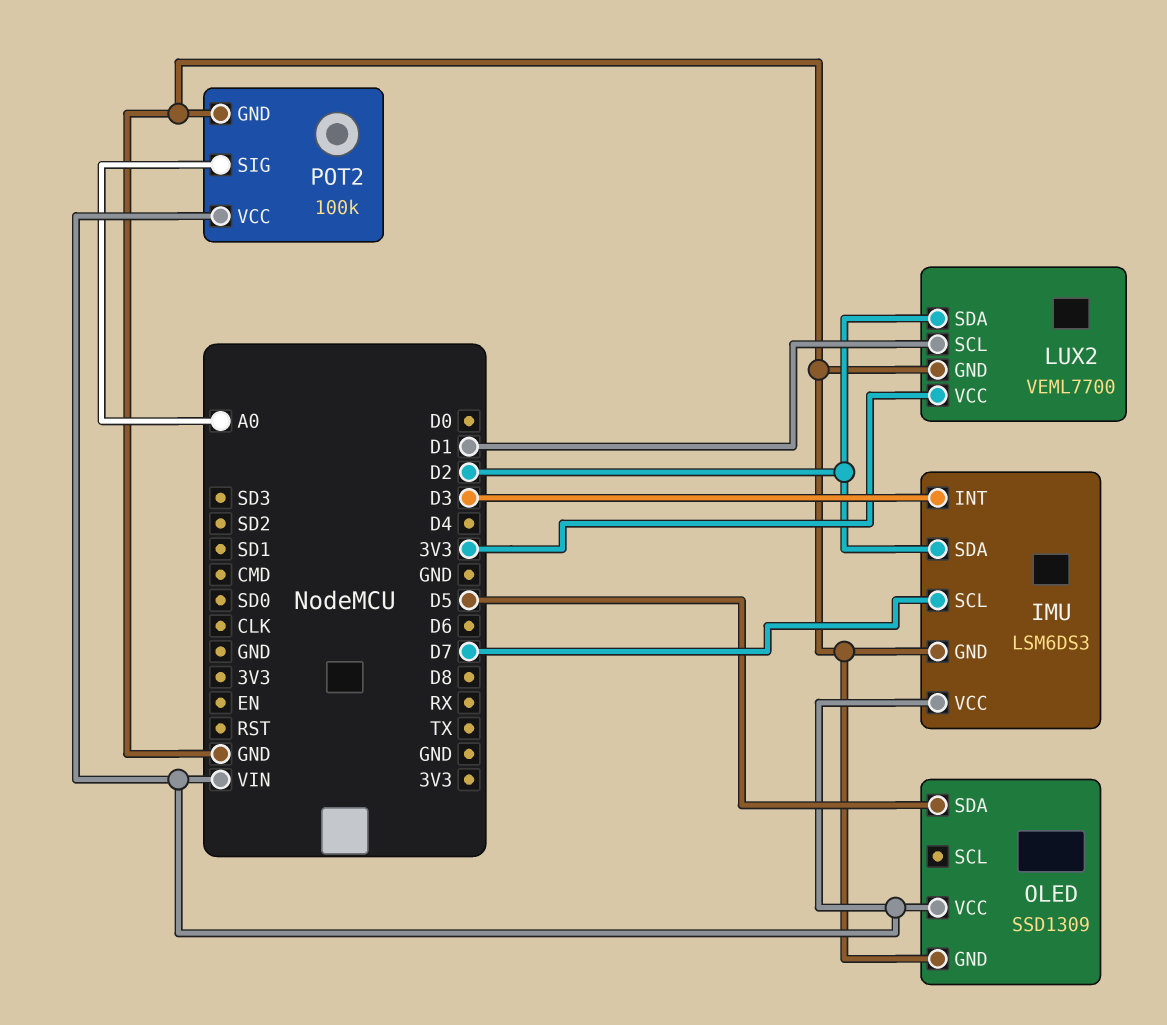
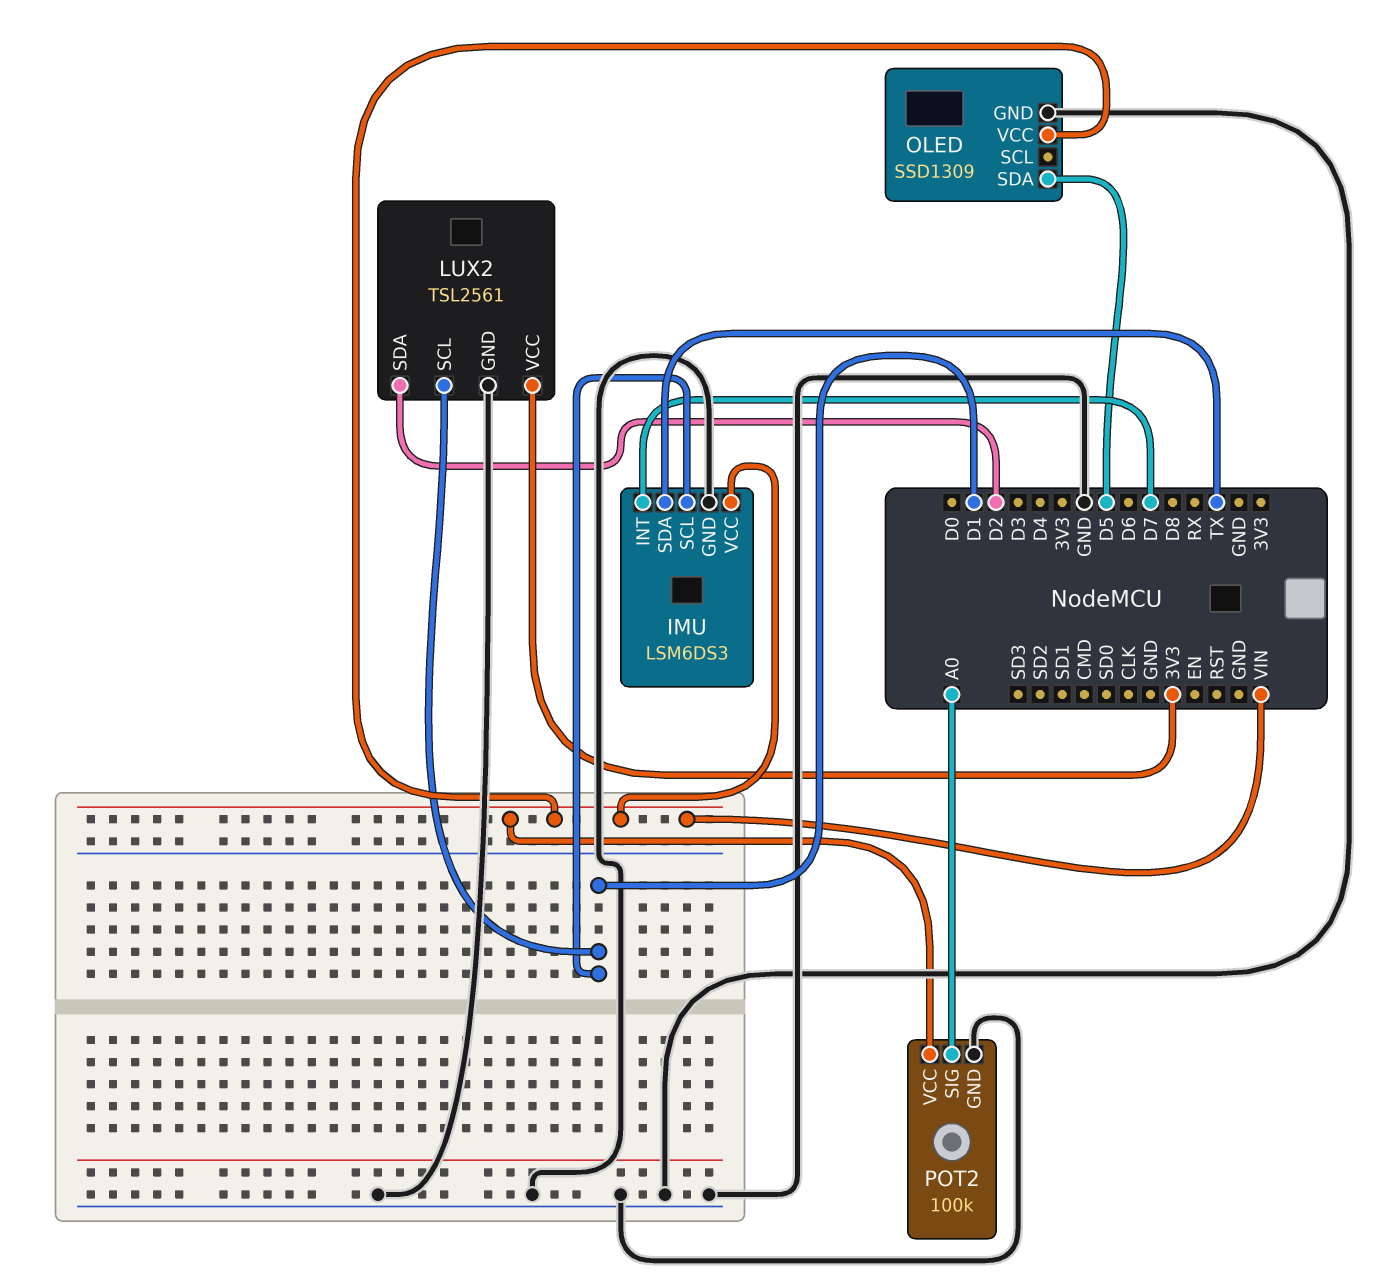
IMU pin INT: D3 -> D7
IMU pin SCL: D7 -> D1
IMU pin SDA: D2 -> TX
LUX2: VEML7700 -> TSL2561

